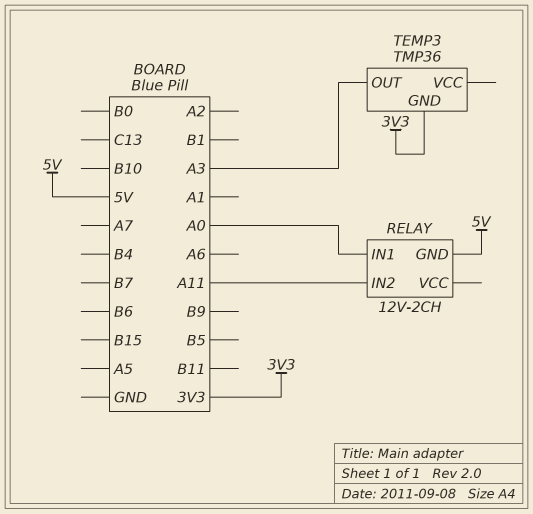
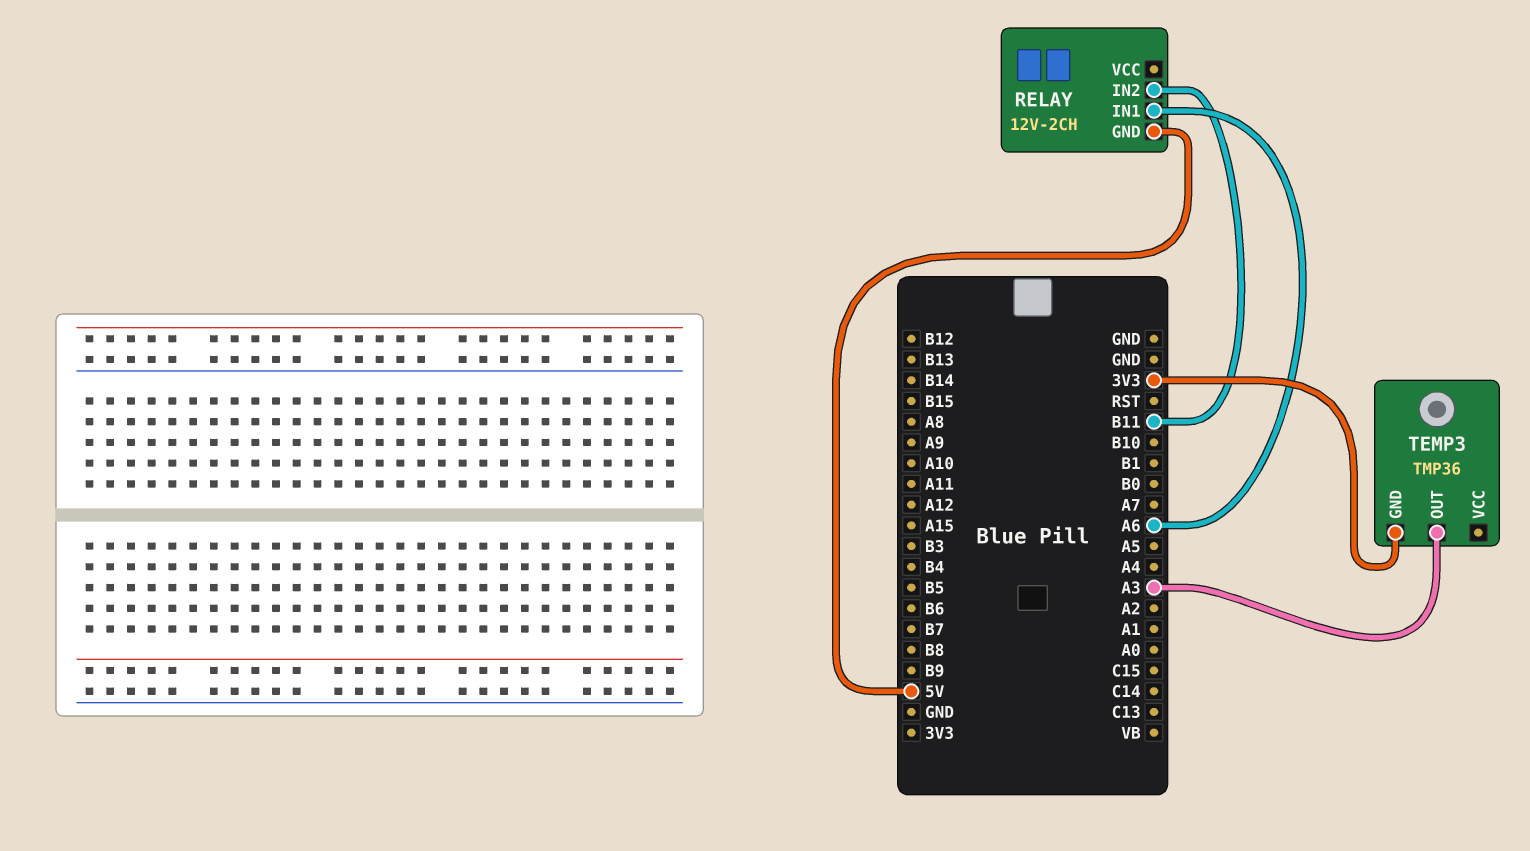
RELAY pin IN1: A0 -> A6
RELAY pin IN2: A11 -> B11

